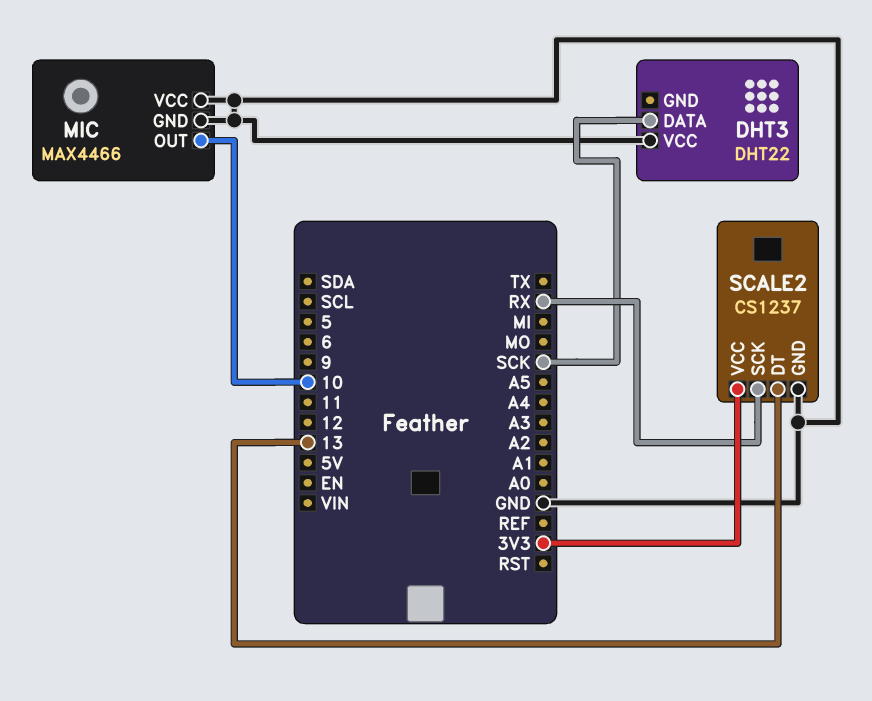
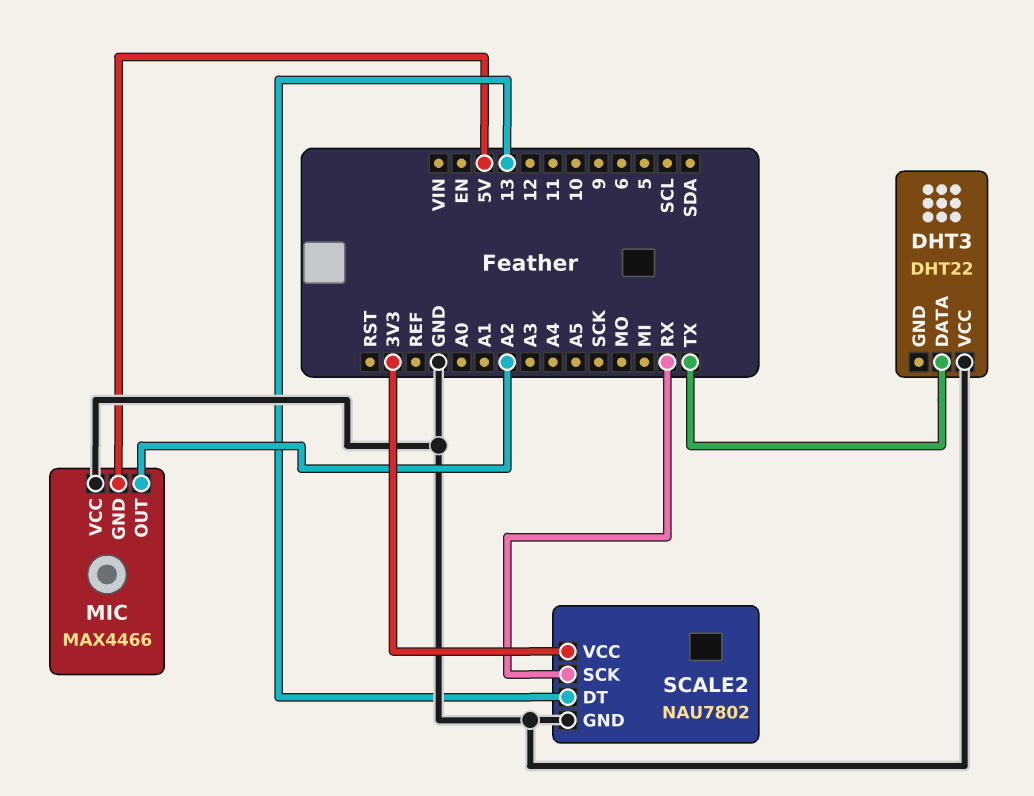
DHT3 pin DATA: SCK -> TX
MIC pin GND: GND -> 5V
MIC pin OUT: 10 -> A2
SCALE2: CS1237 -> NAU7802

